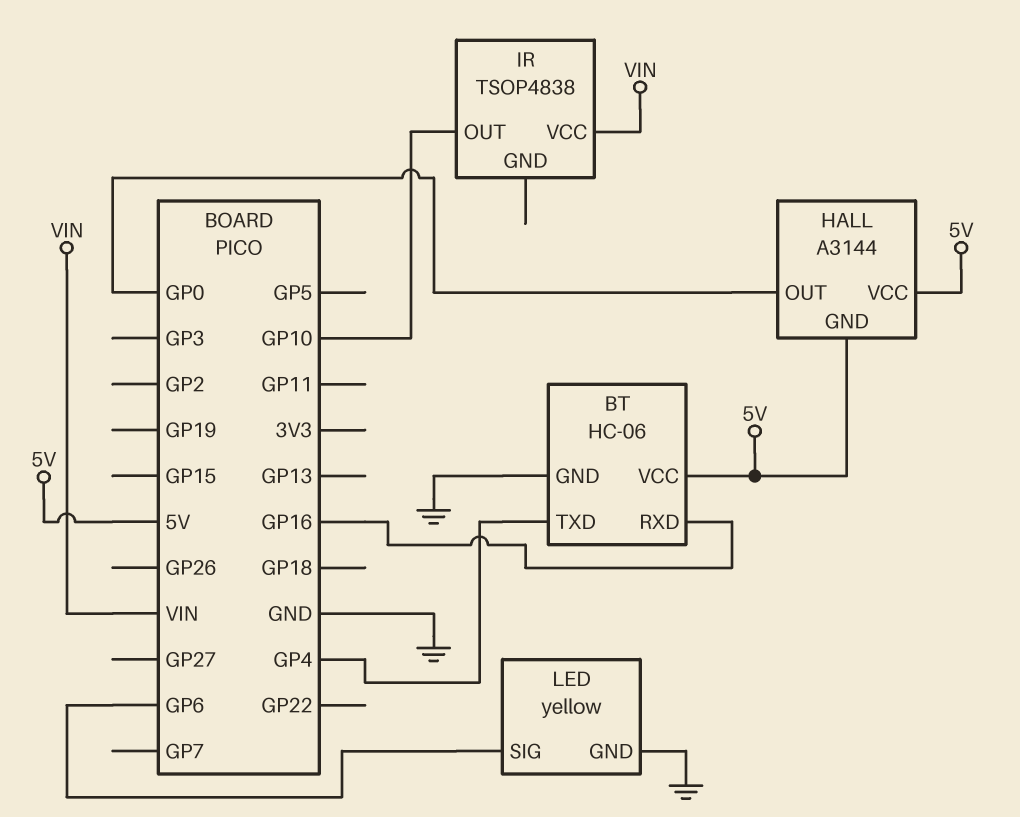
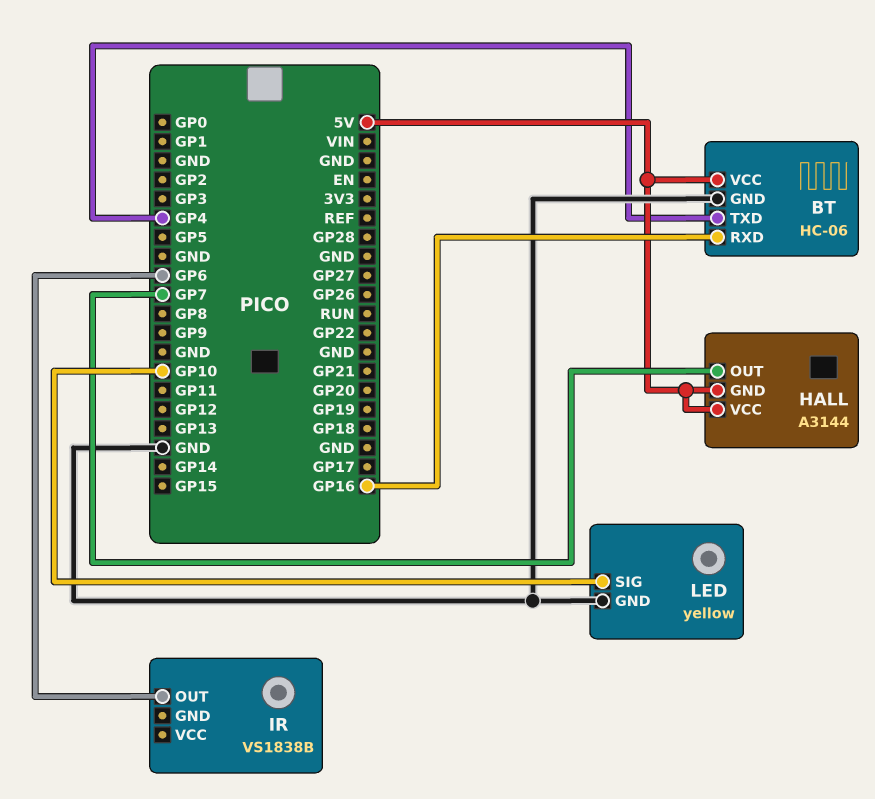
HALL pin OUT: GP0 -> GP7
IR: TSOP4838 -> VS1838B
IR pin OUT: GP10 -> GP6
IR pin VCC: VIN -> none
LED pin SIG: GP6 -> GP10

